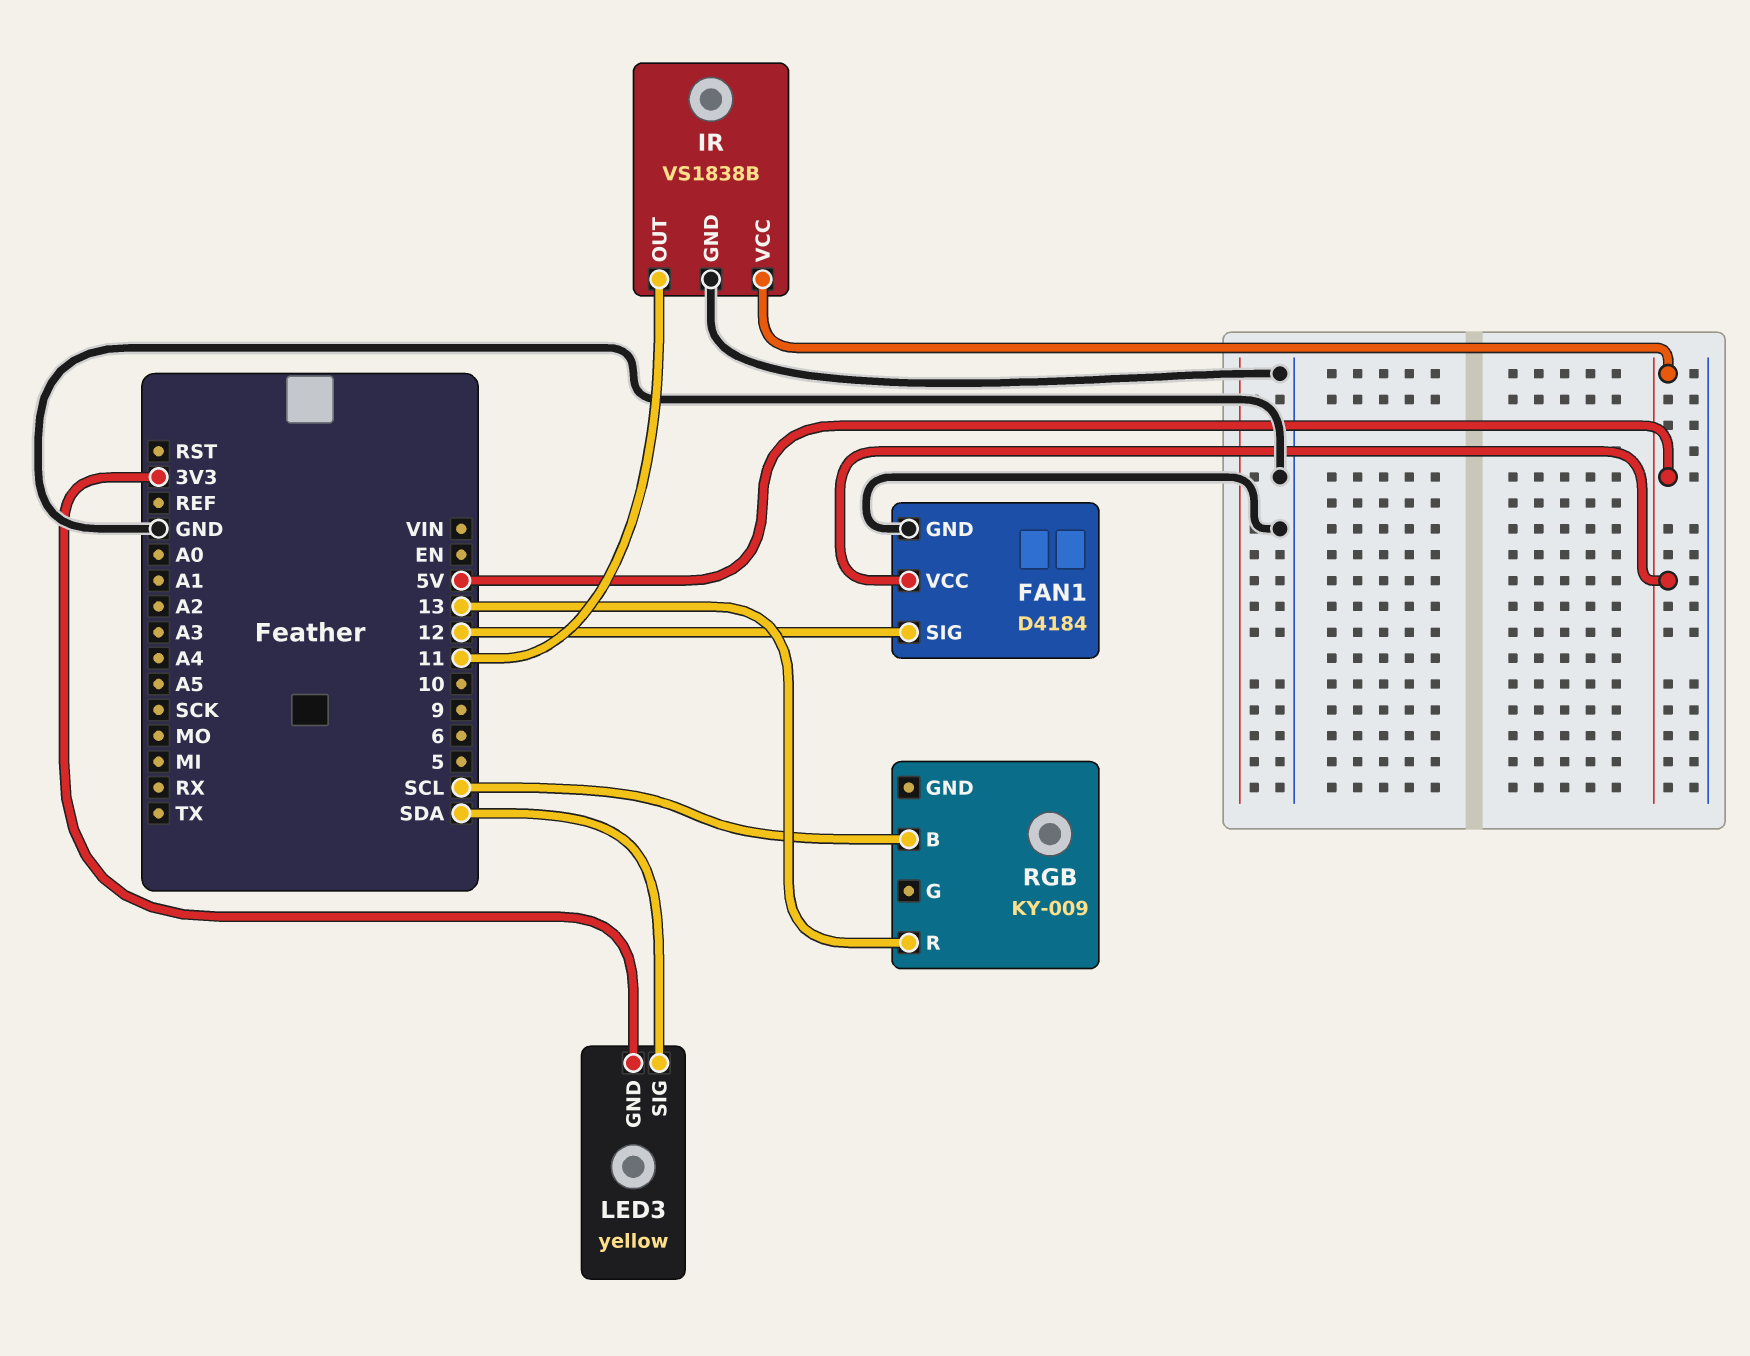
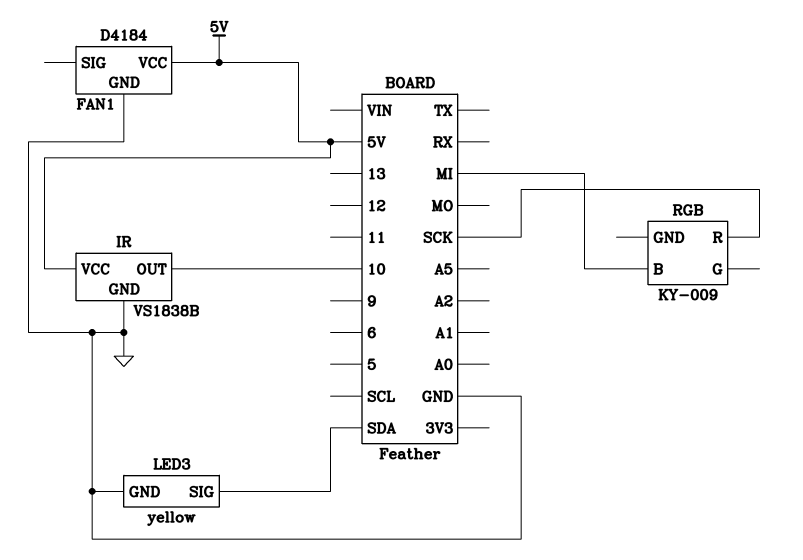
FAN1 pin SIG: 12 -> none
IR pin OUT: 11 -> 10
LED3 pin GND: 3V3 -> GND
RGB pin B: SCL -> MI
RGB pin R: 13 -> SCK

